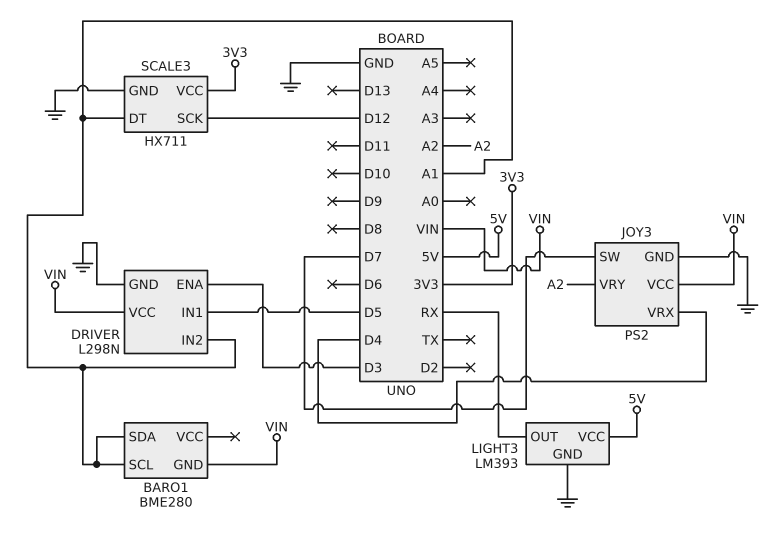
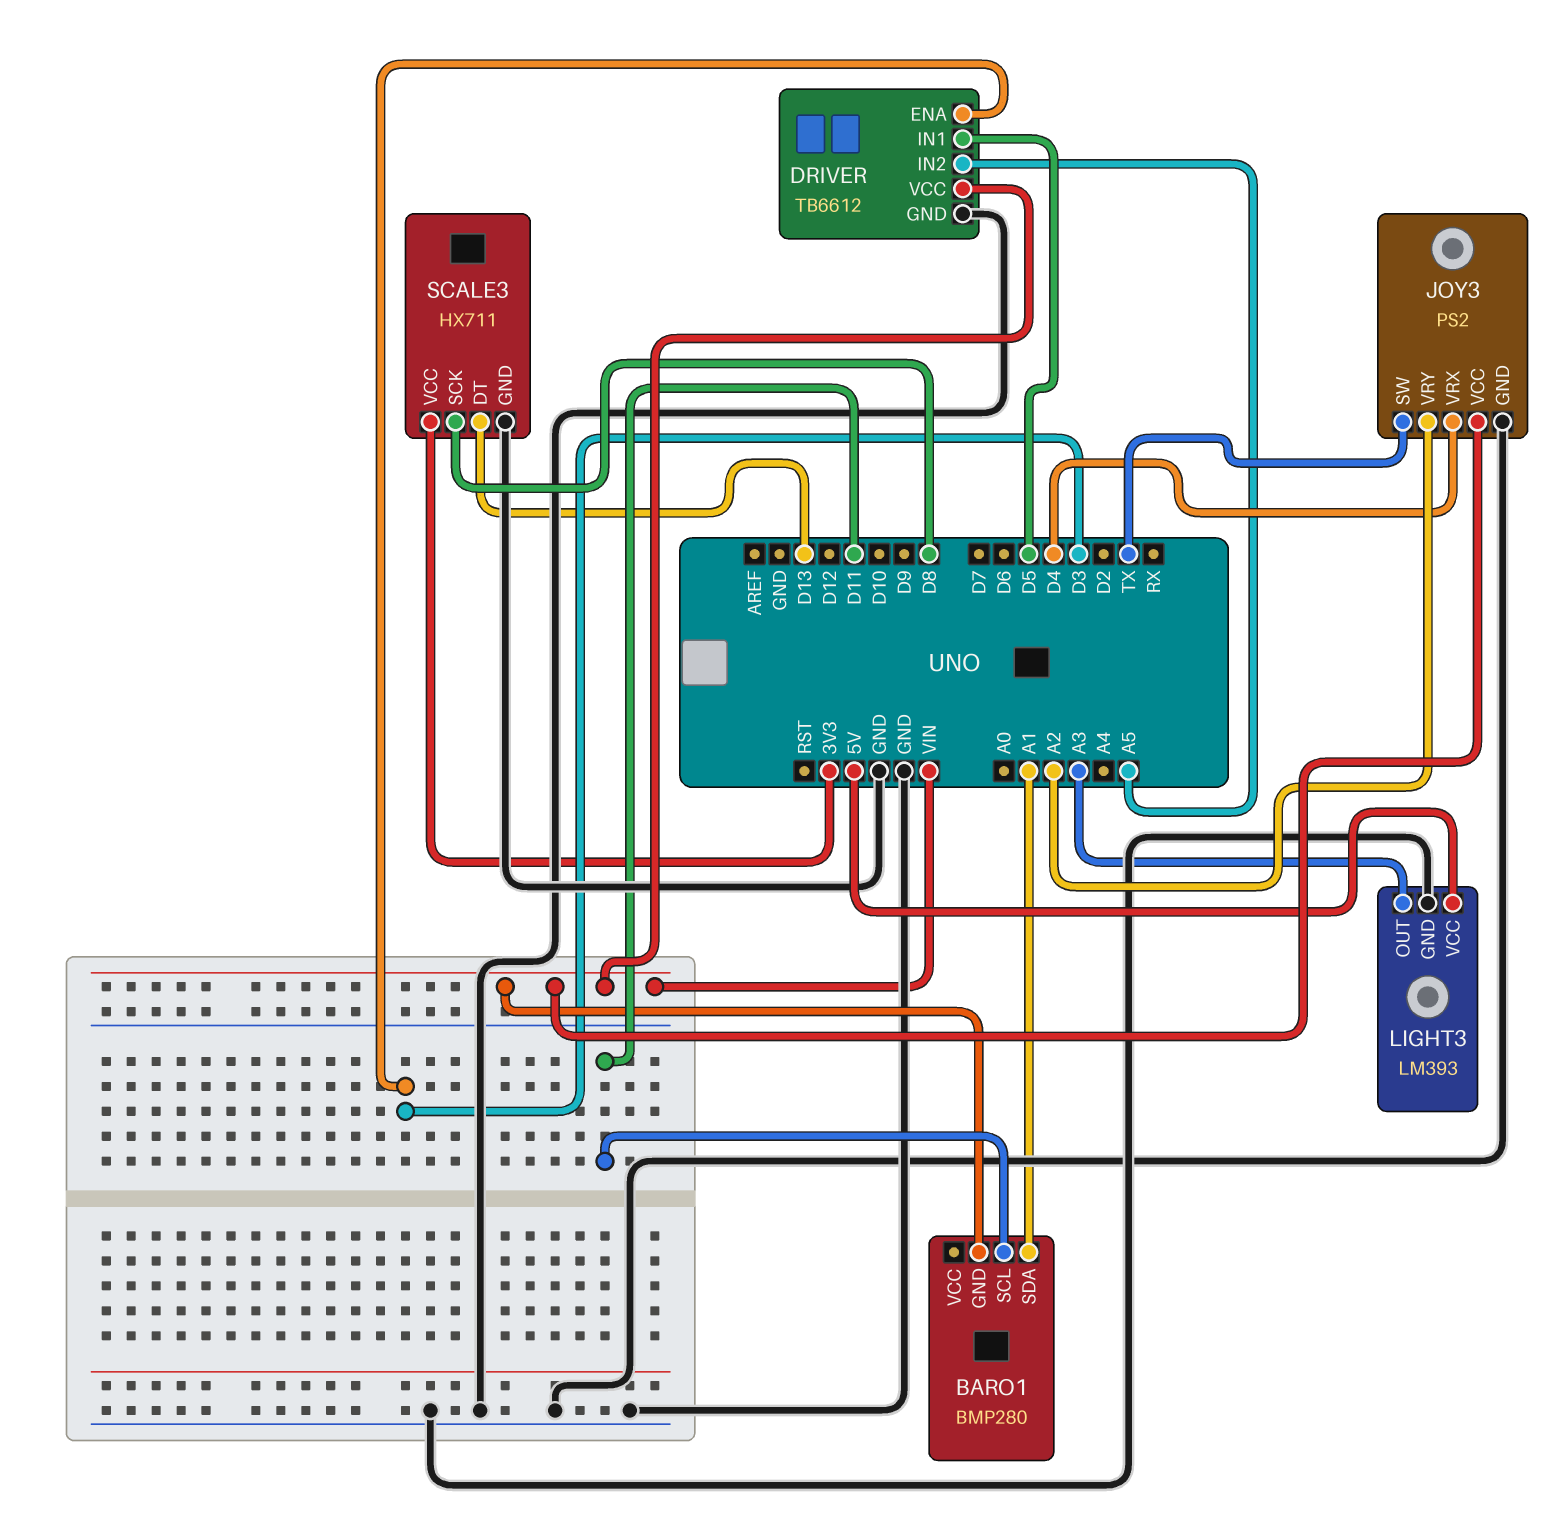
BARO1: BME280 -> BMP280
BARO1 pin SCL: A1 -> D11
DRIVER: L298N -> TB6612
DRIVER pin IN2: A1 -> A5
JOY3 pin SW: D7 -> TX
LIGHT3 pin OUT: RX -> A3
SCALE3 pin DT: A1 -> D13
SCALE3 pin SCK: D12 -> D8

